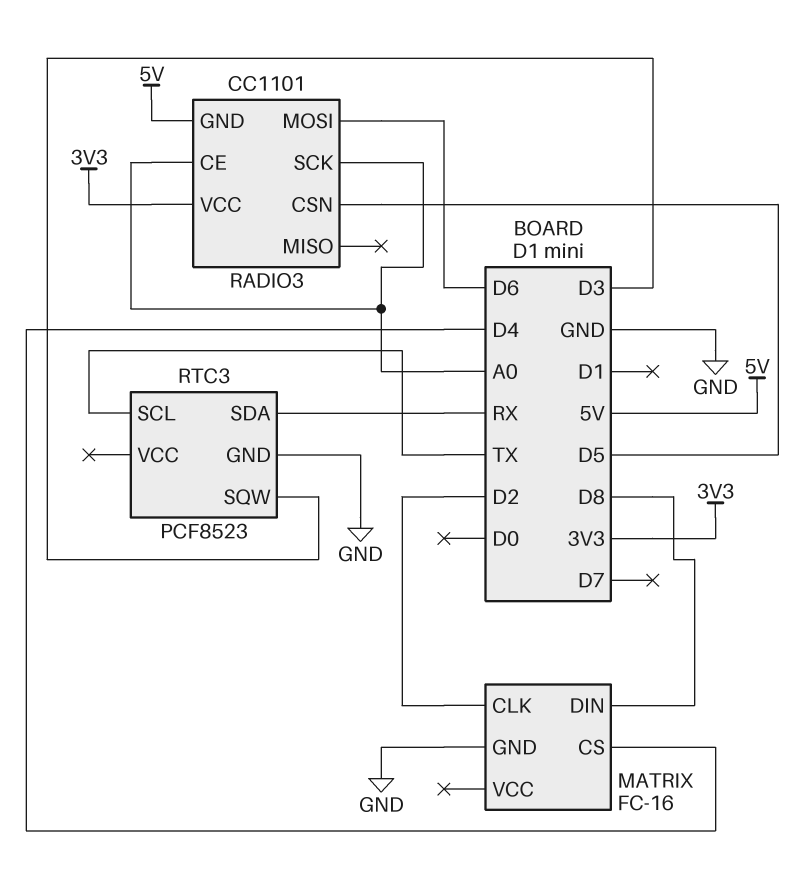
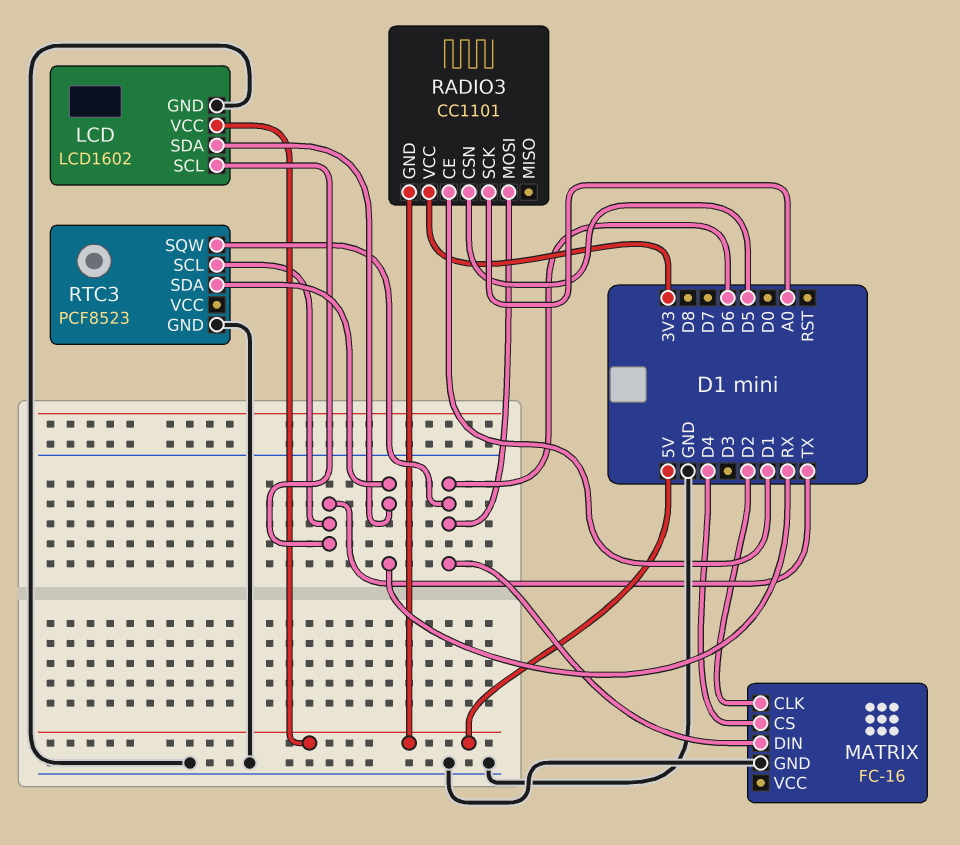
LCD: none -> LCD1602
LCD pin GND: none -> GND
LCD pin SCL: none -> TX
LCD pin SDA: none -> RX
LCD pin VCC: none -> 5V
MATRIX pin DIN: D8 -> D6
RADIO3 pin CE: A0 -> D1
RTC3 pin SQW: D3 -> D6

